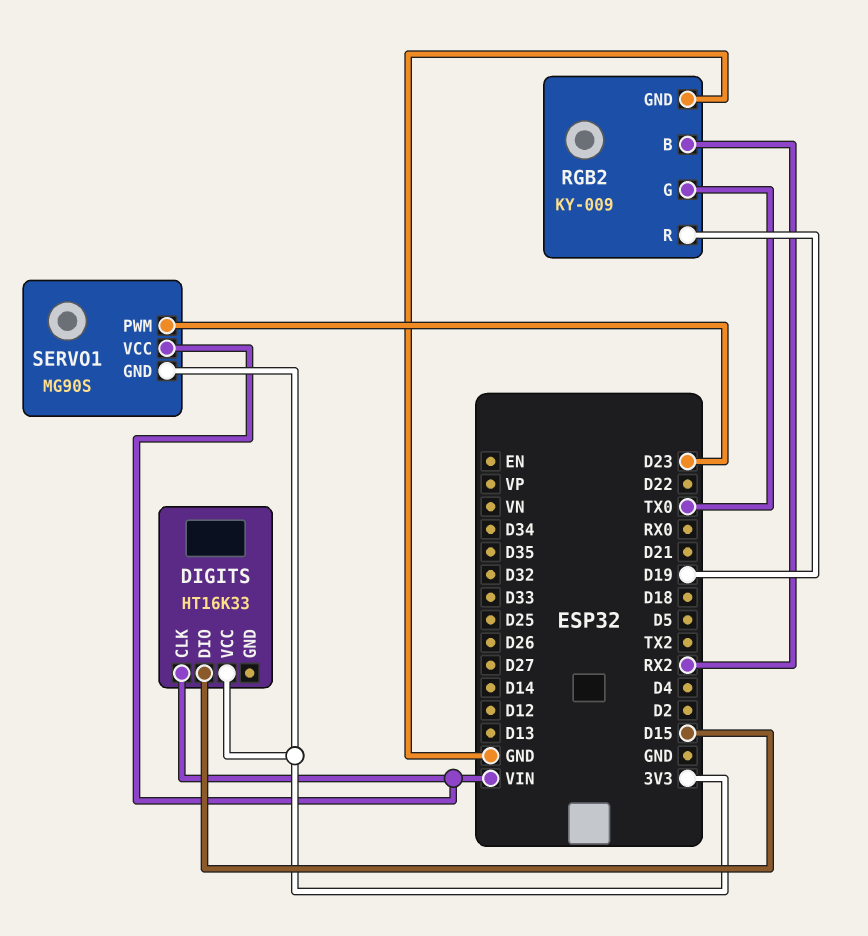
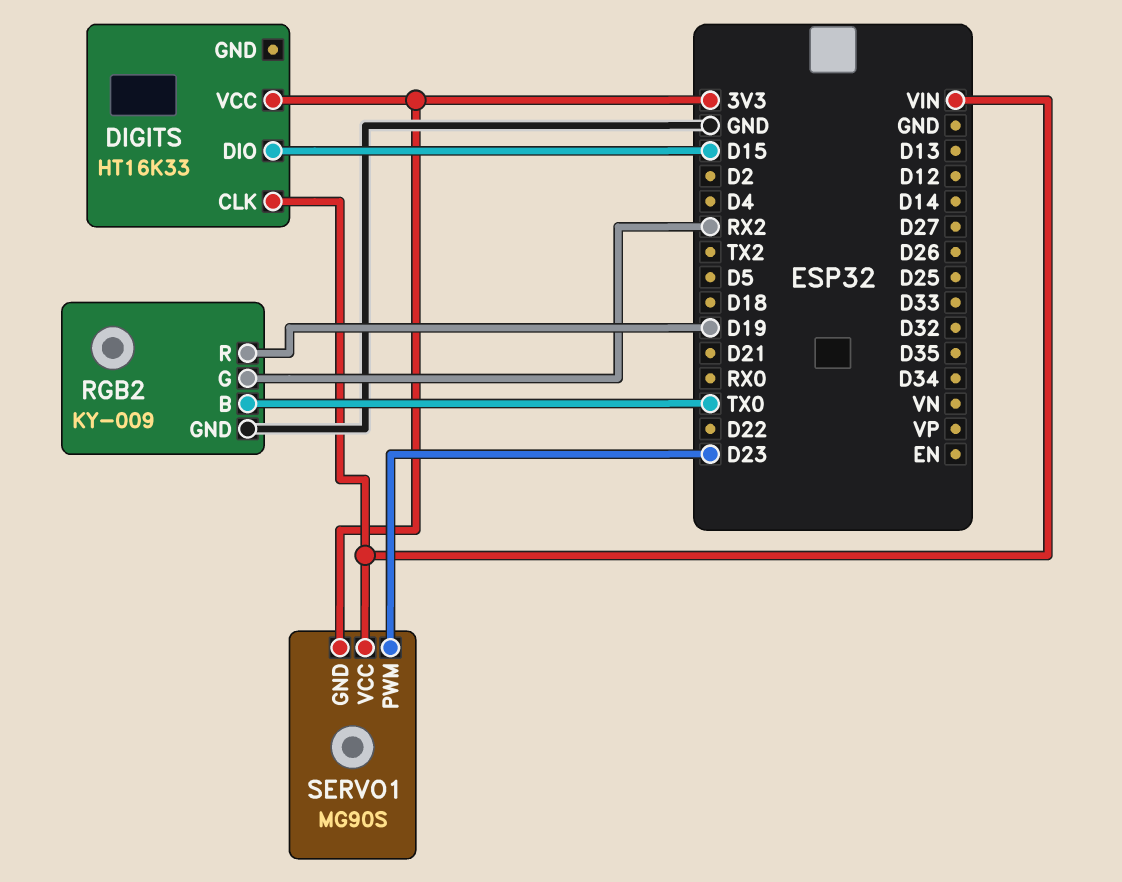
RGB2 pin B: RX2 -> TX0
RGB2 pin G: TX0 -> RX2

